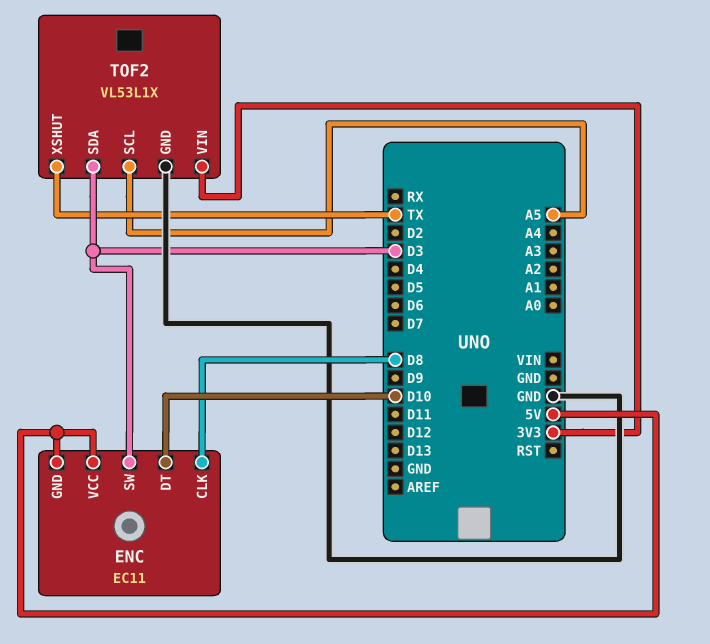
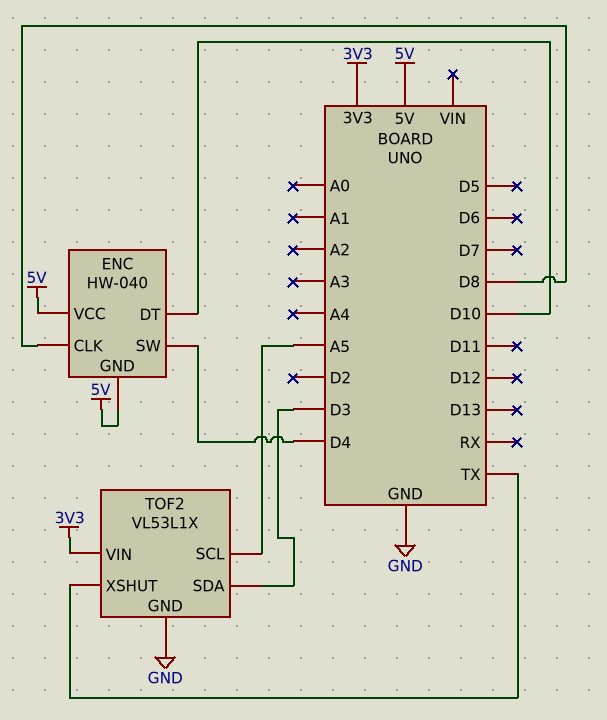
ENC: EC11 -> HW-040
ENC pin SW: D3 -> D4

